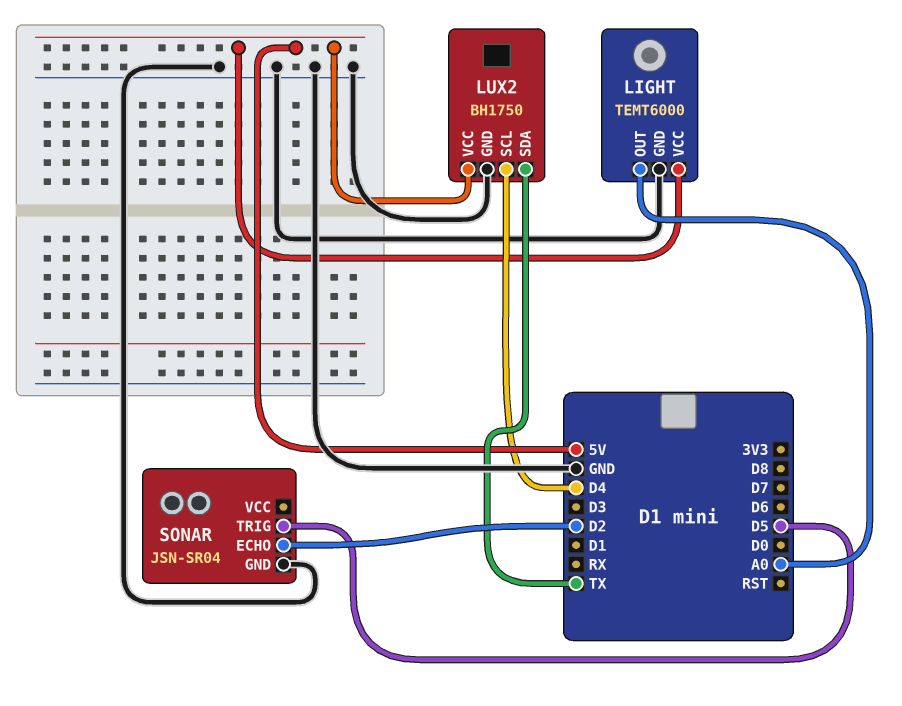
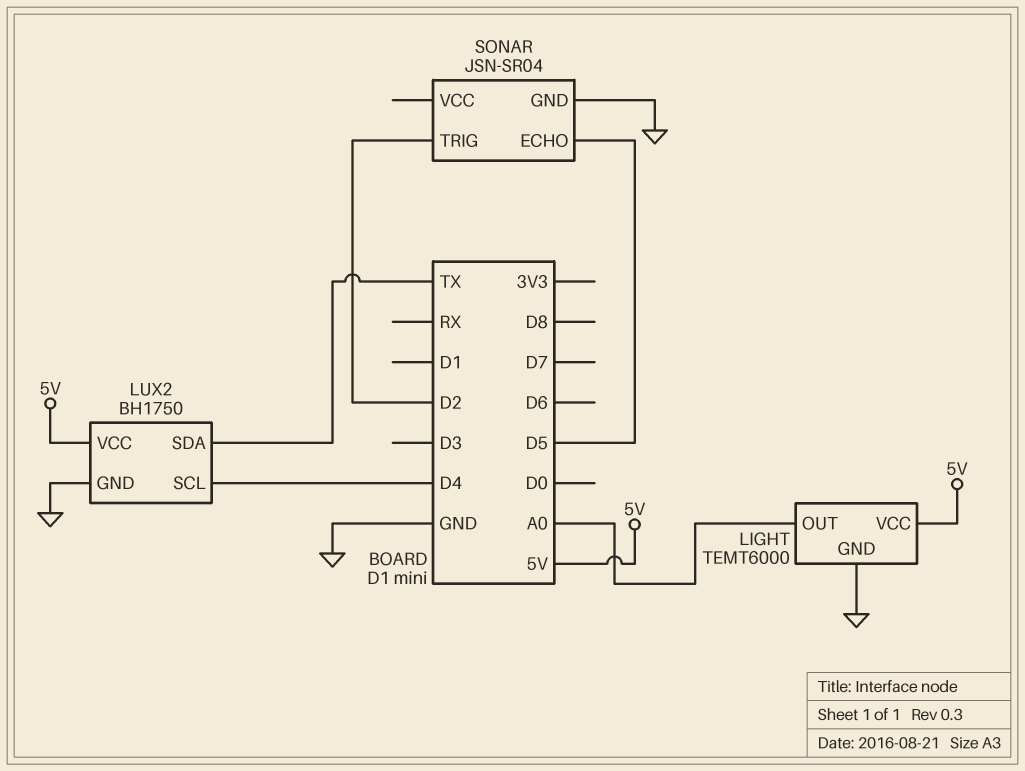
SONAR pin ECHO: D2 -> D5
SONAR pin TRIG: D5 -> D2

